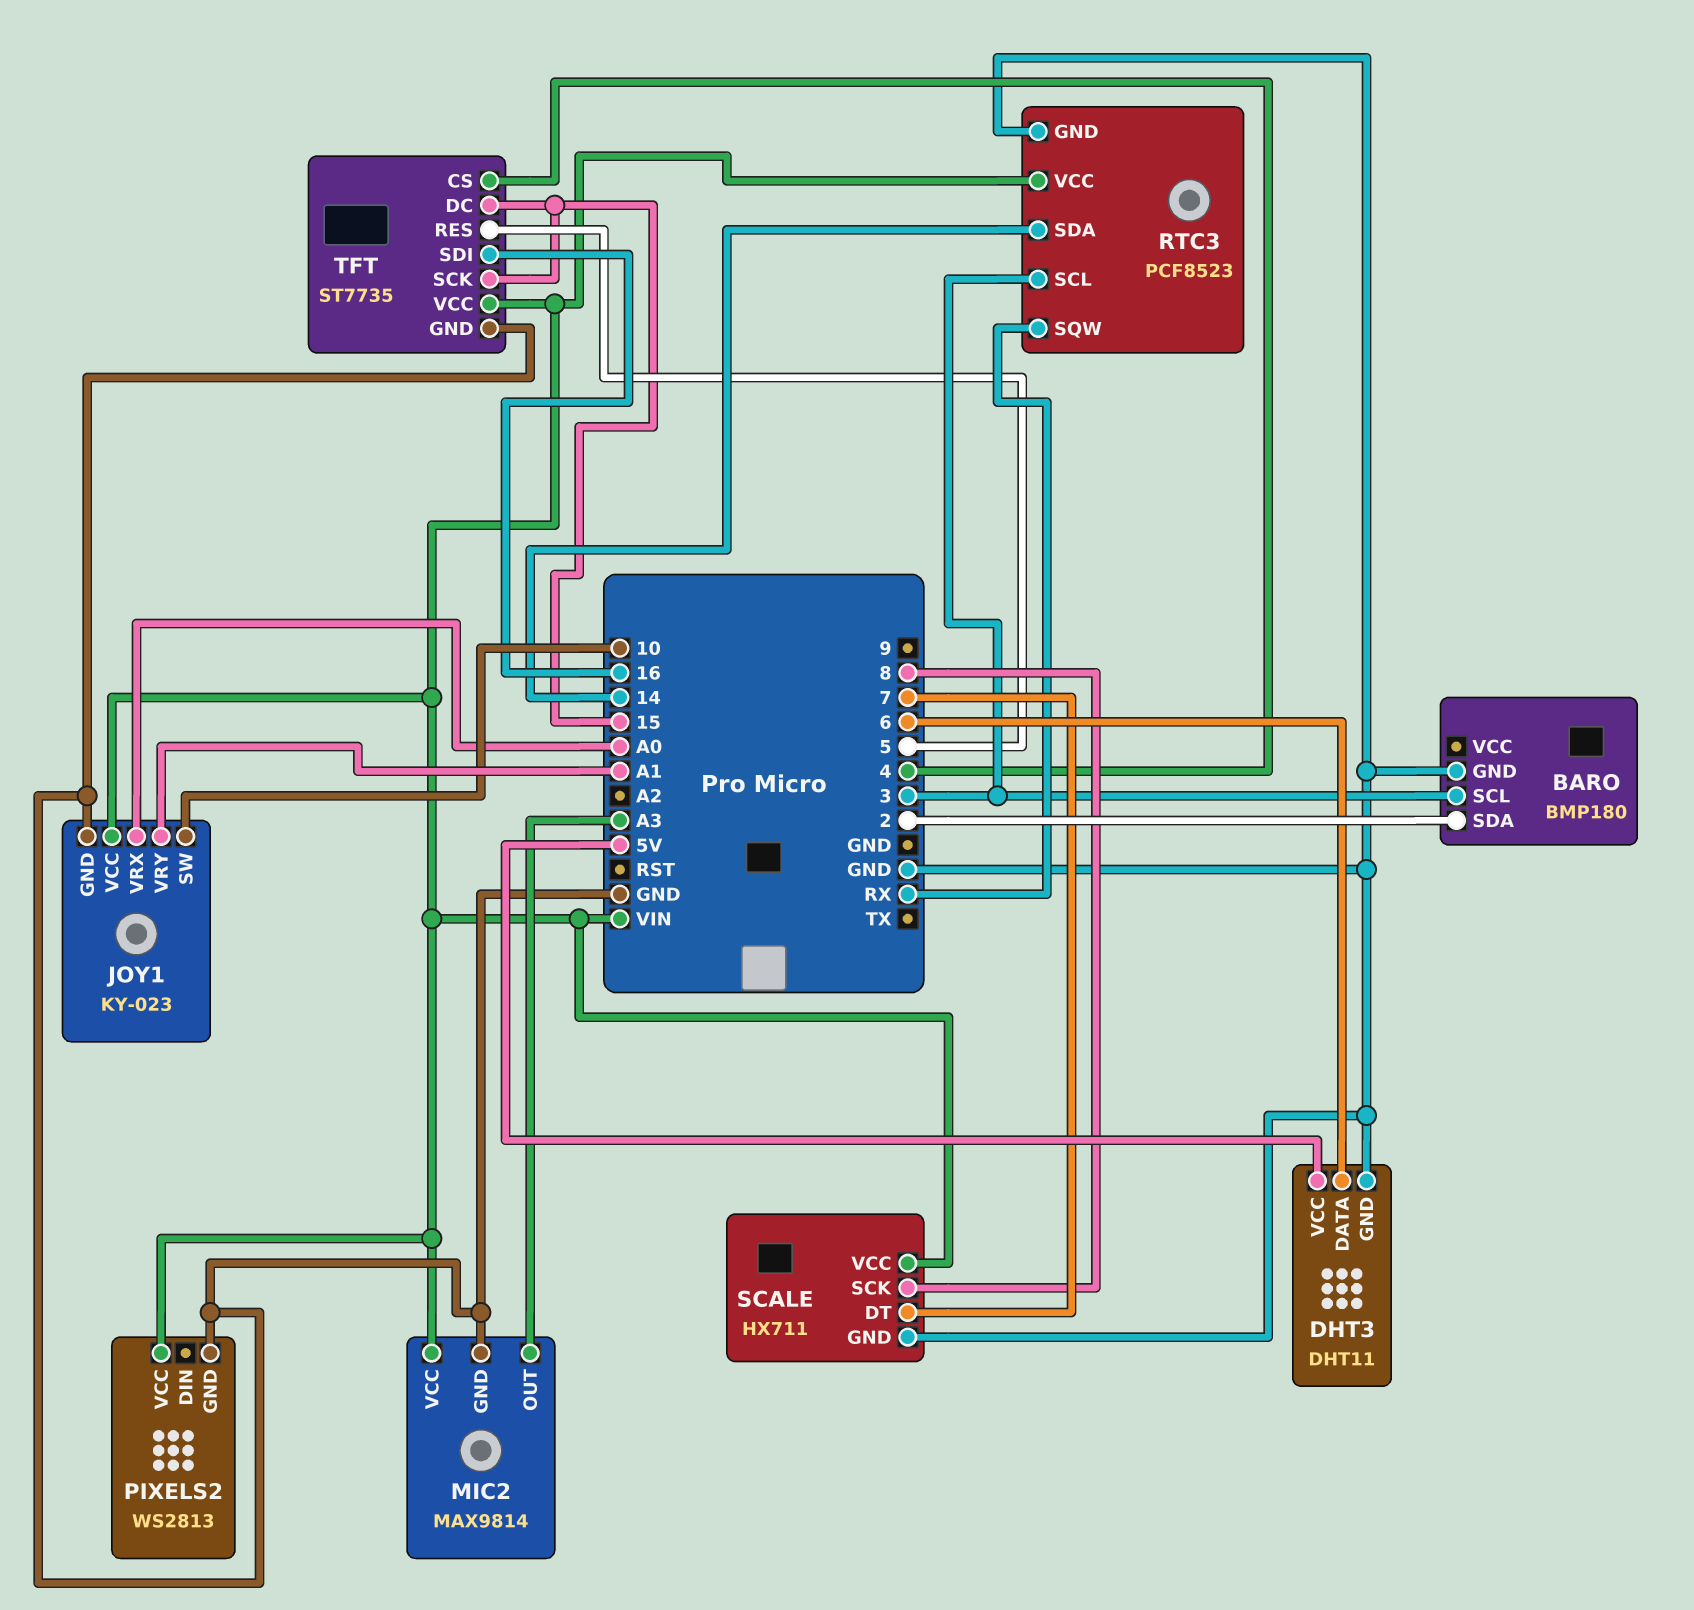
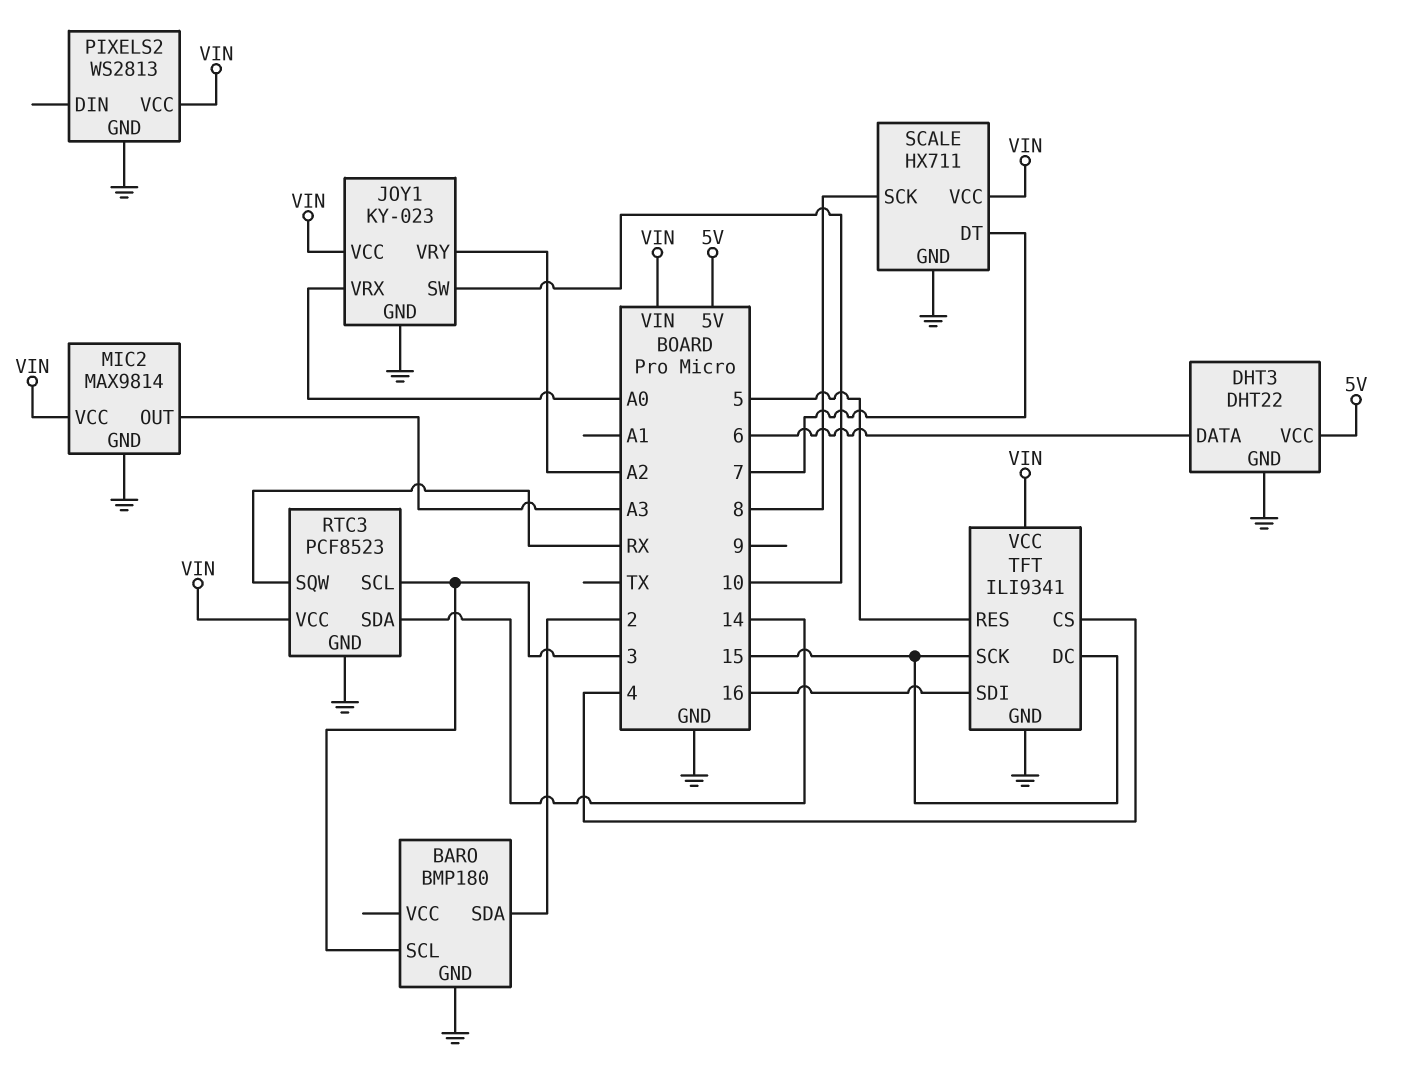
DHT3: DHT11 -> DHT22
JOY1 pin VRY: A1 -> A2
TFT: ST7735 -> ILI9341

